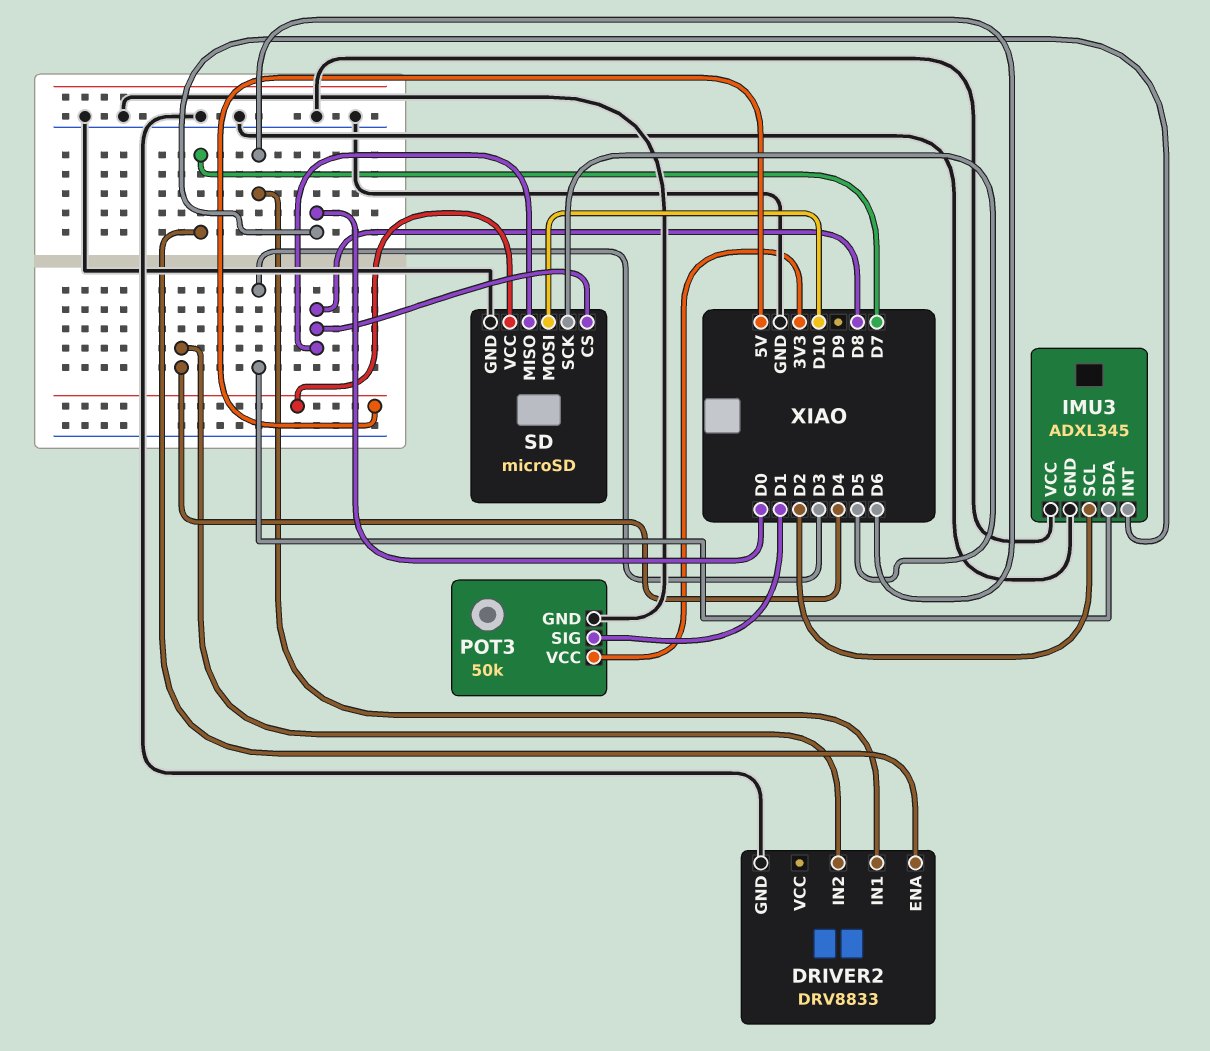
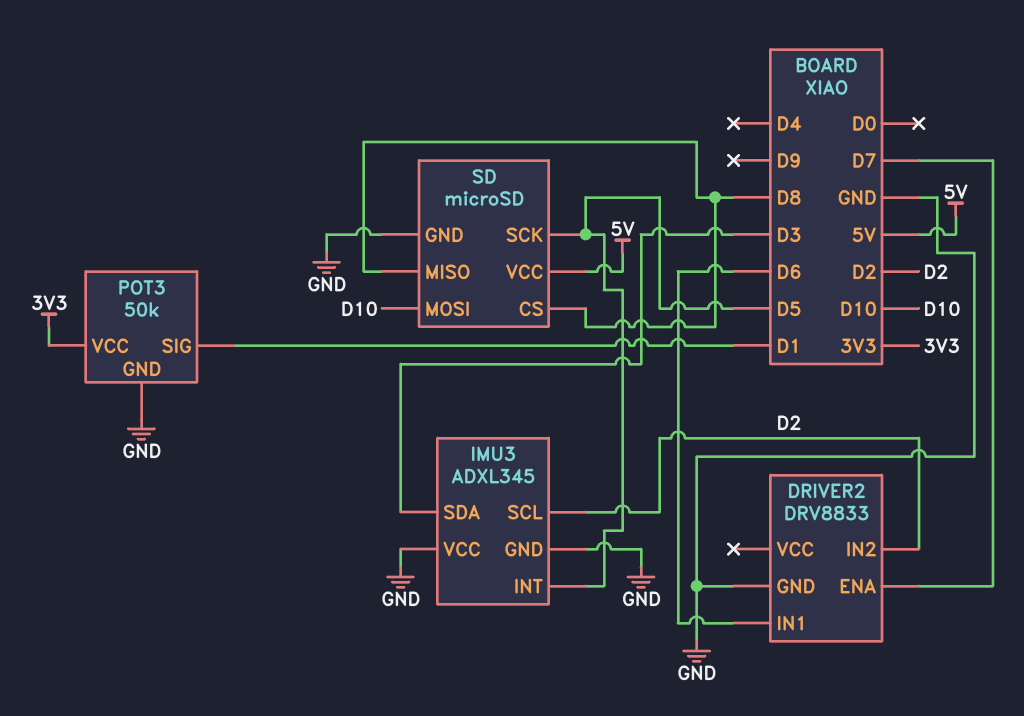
DRIVER2 pin IN2: D4 -> D2
IMU3 pin INT: D0 -> D5

